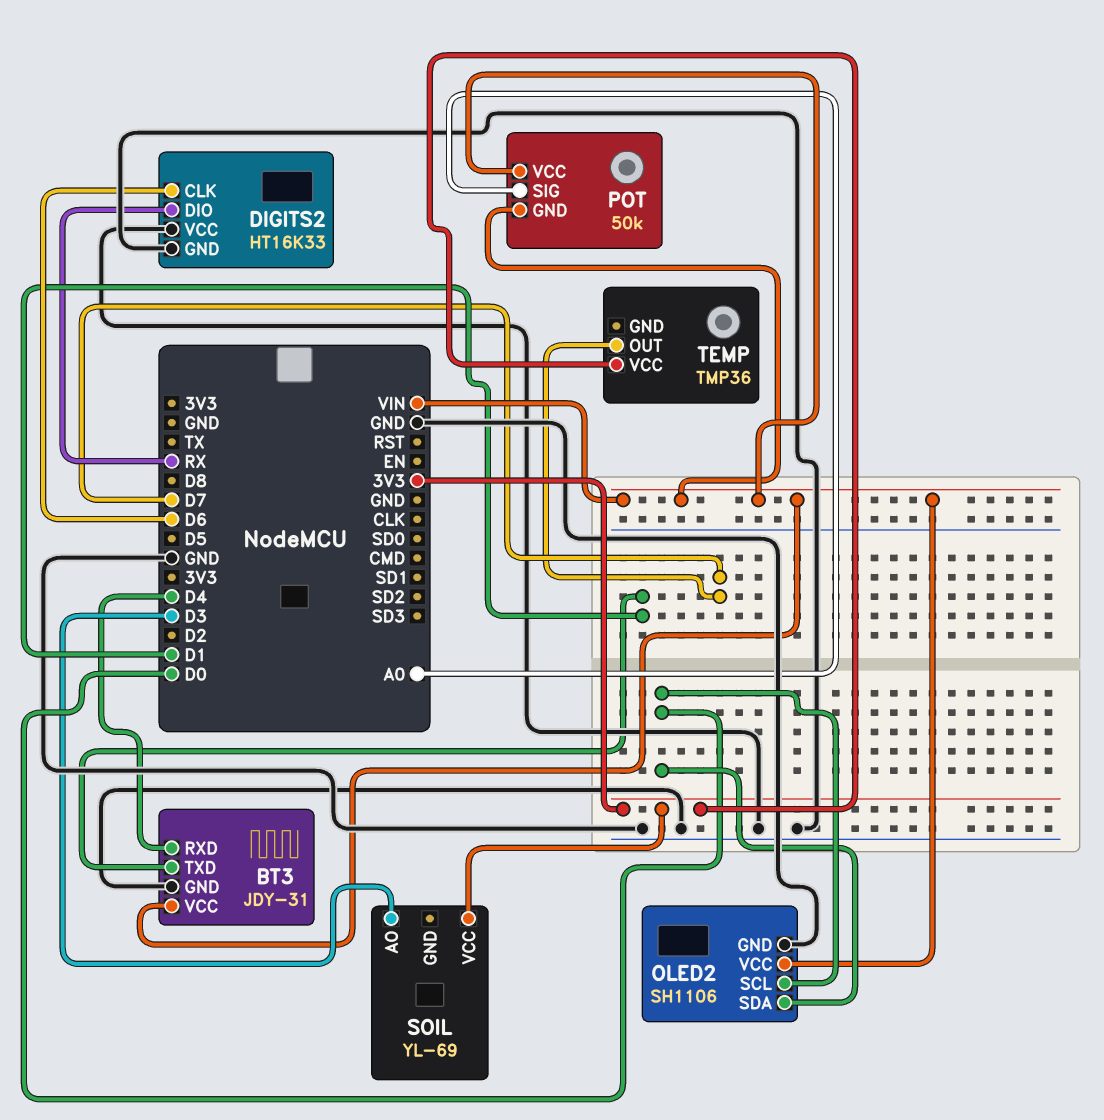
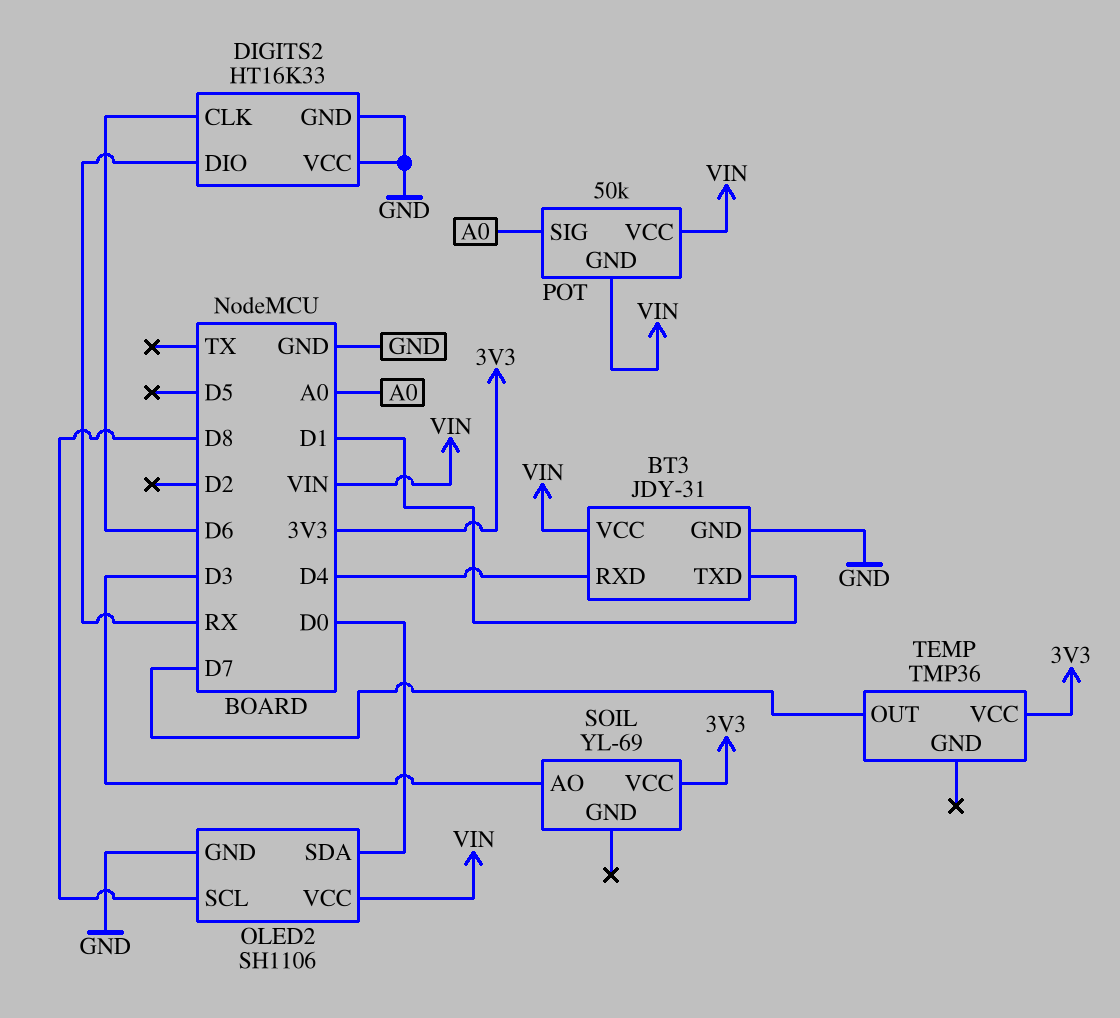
OLED2 pin SCL: D0 -> D8

